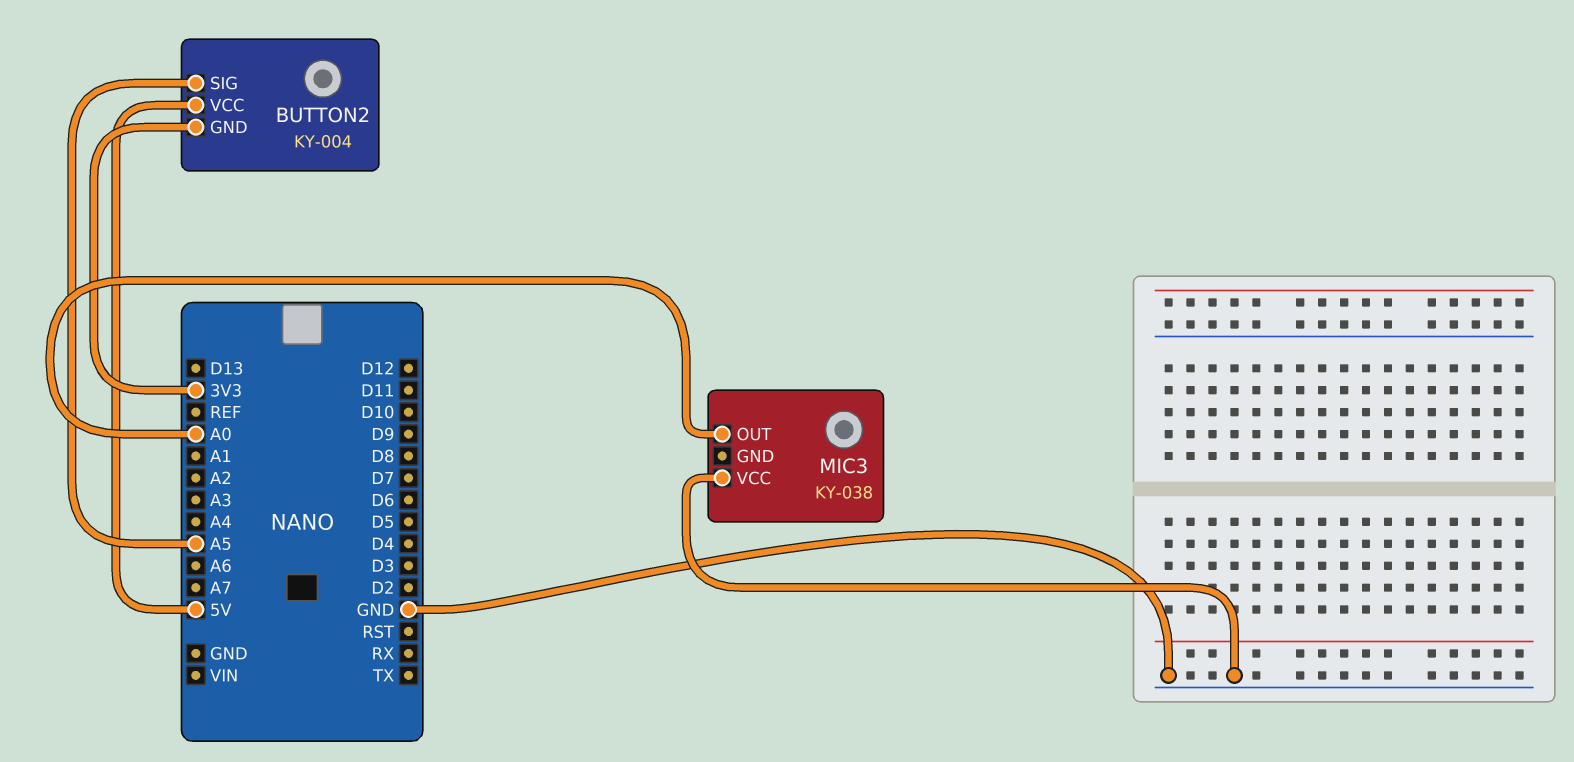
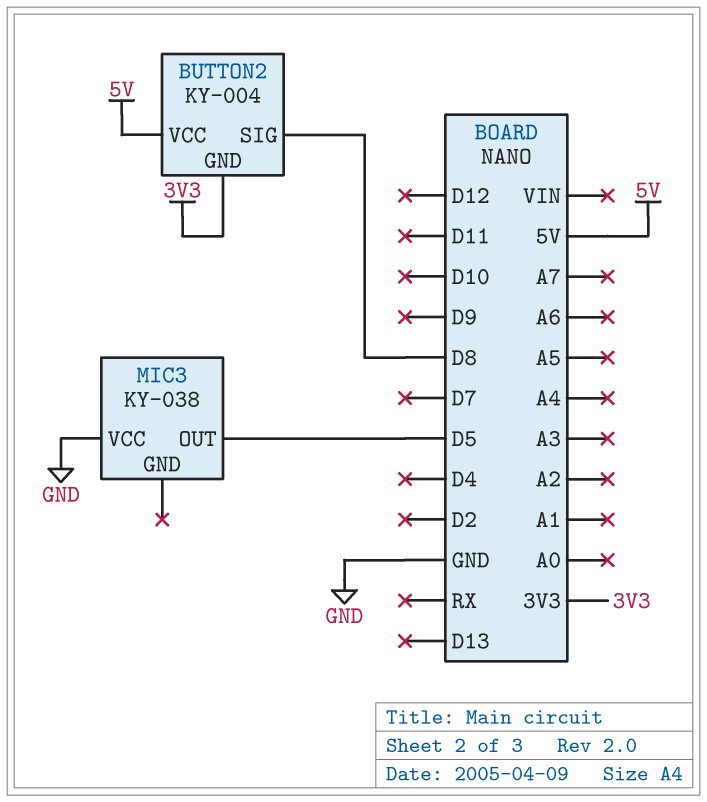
BUTTON2 pin SIG: A5 -> D8
MIC3 pin OUT: A0 -> D5

